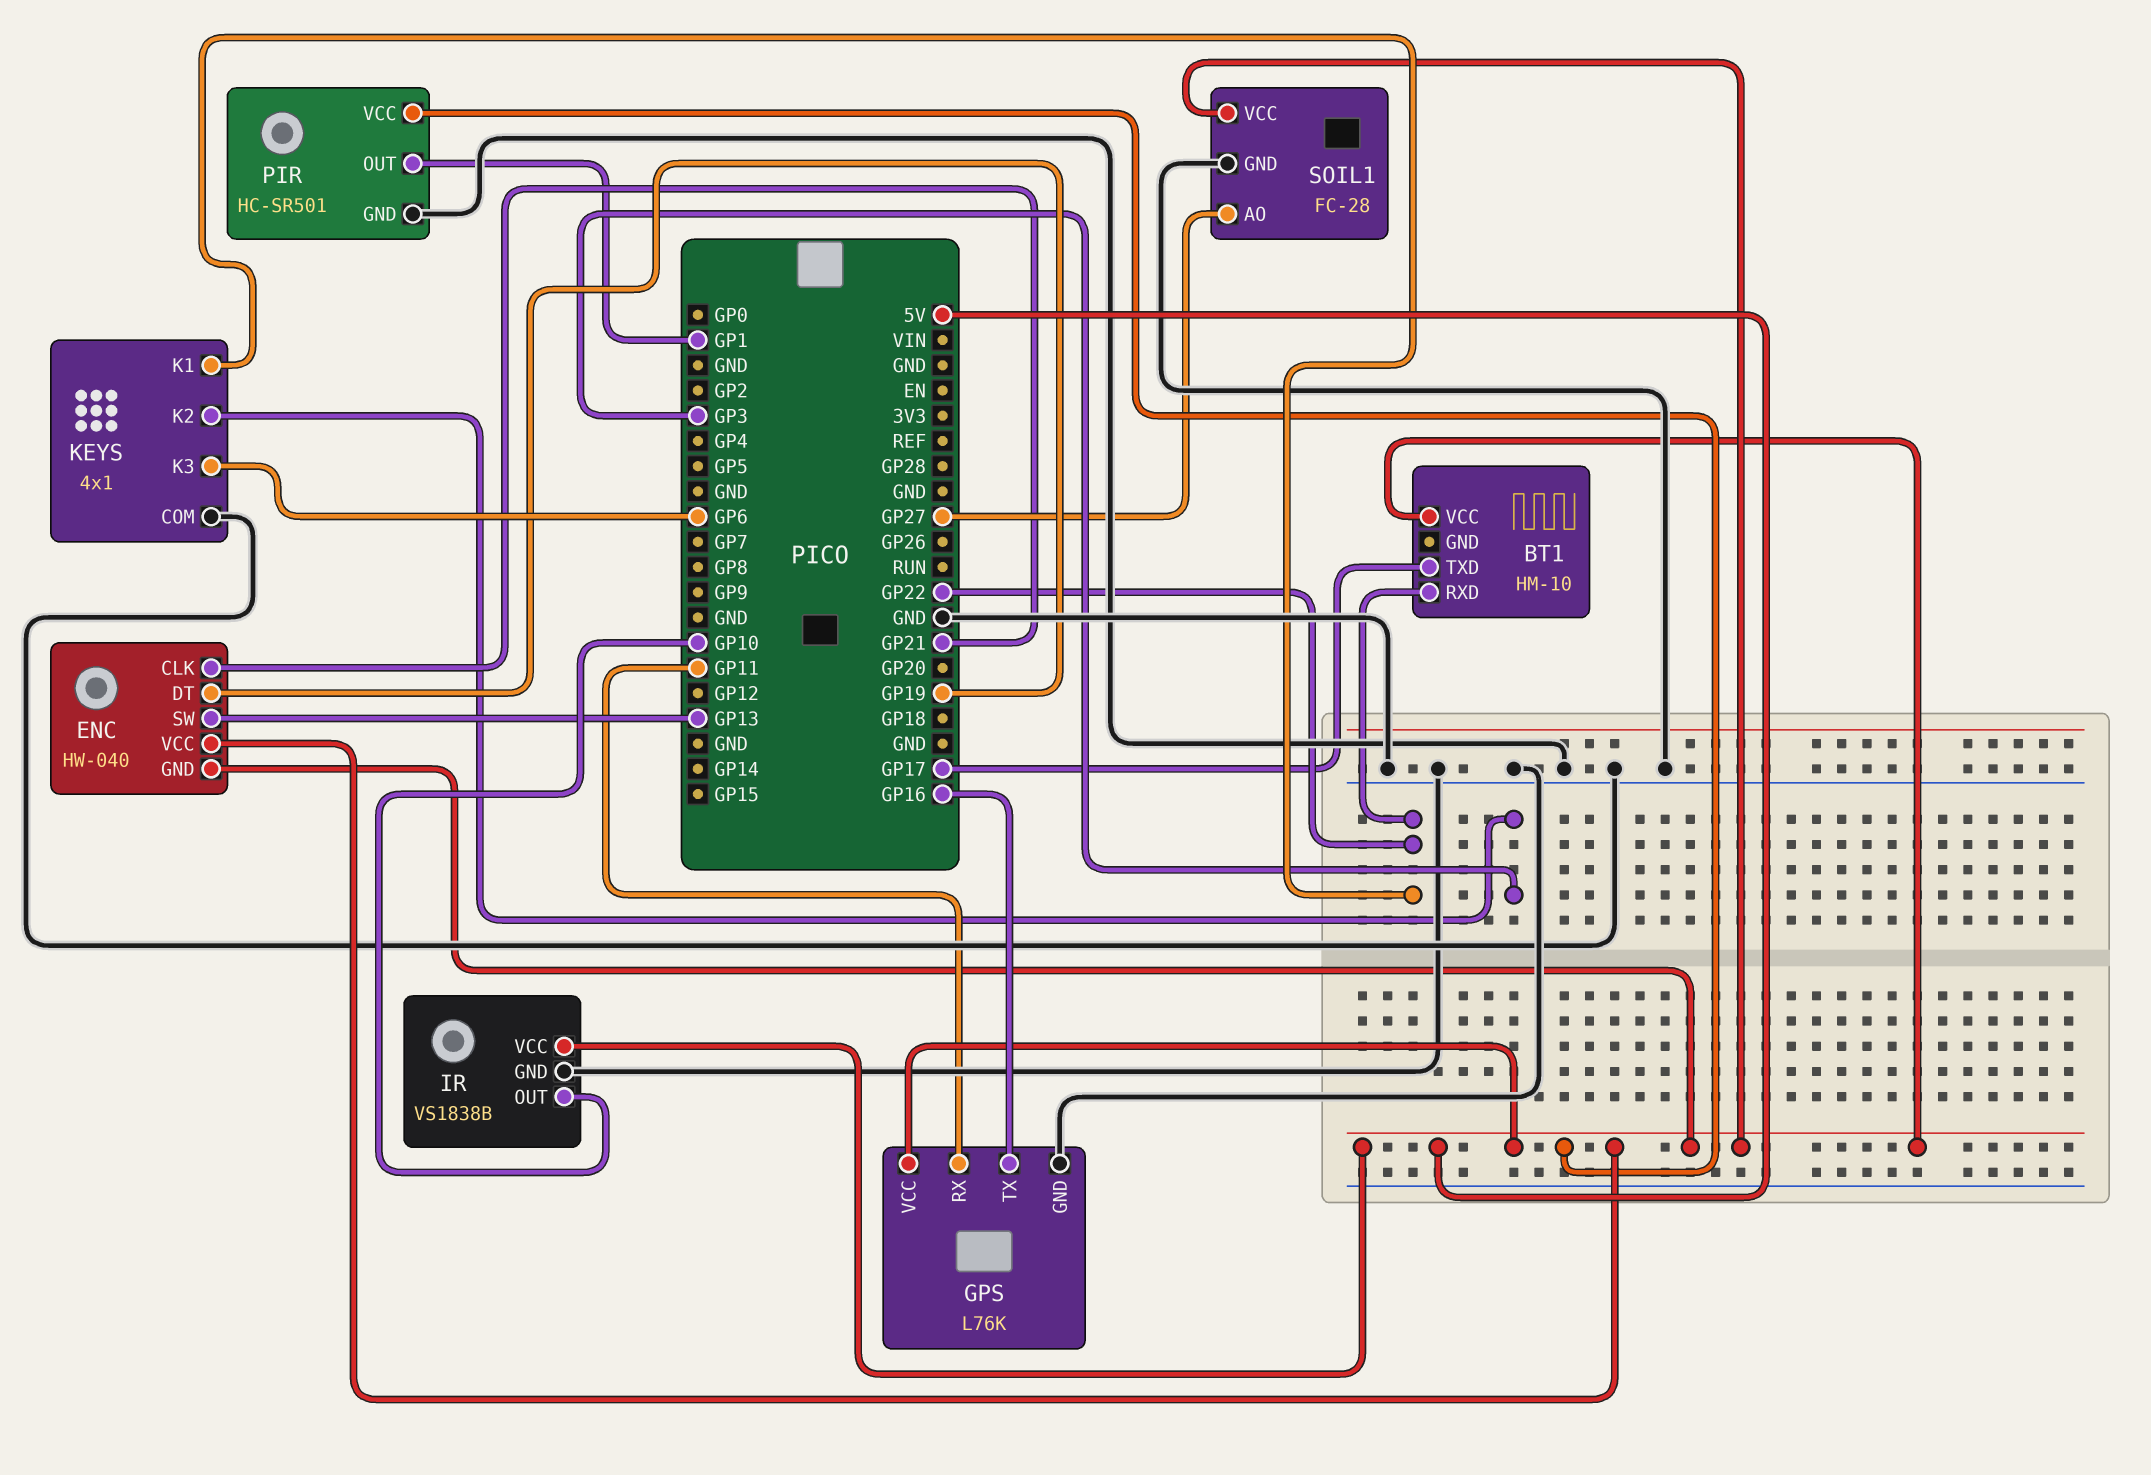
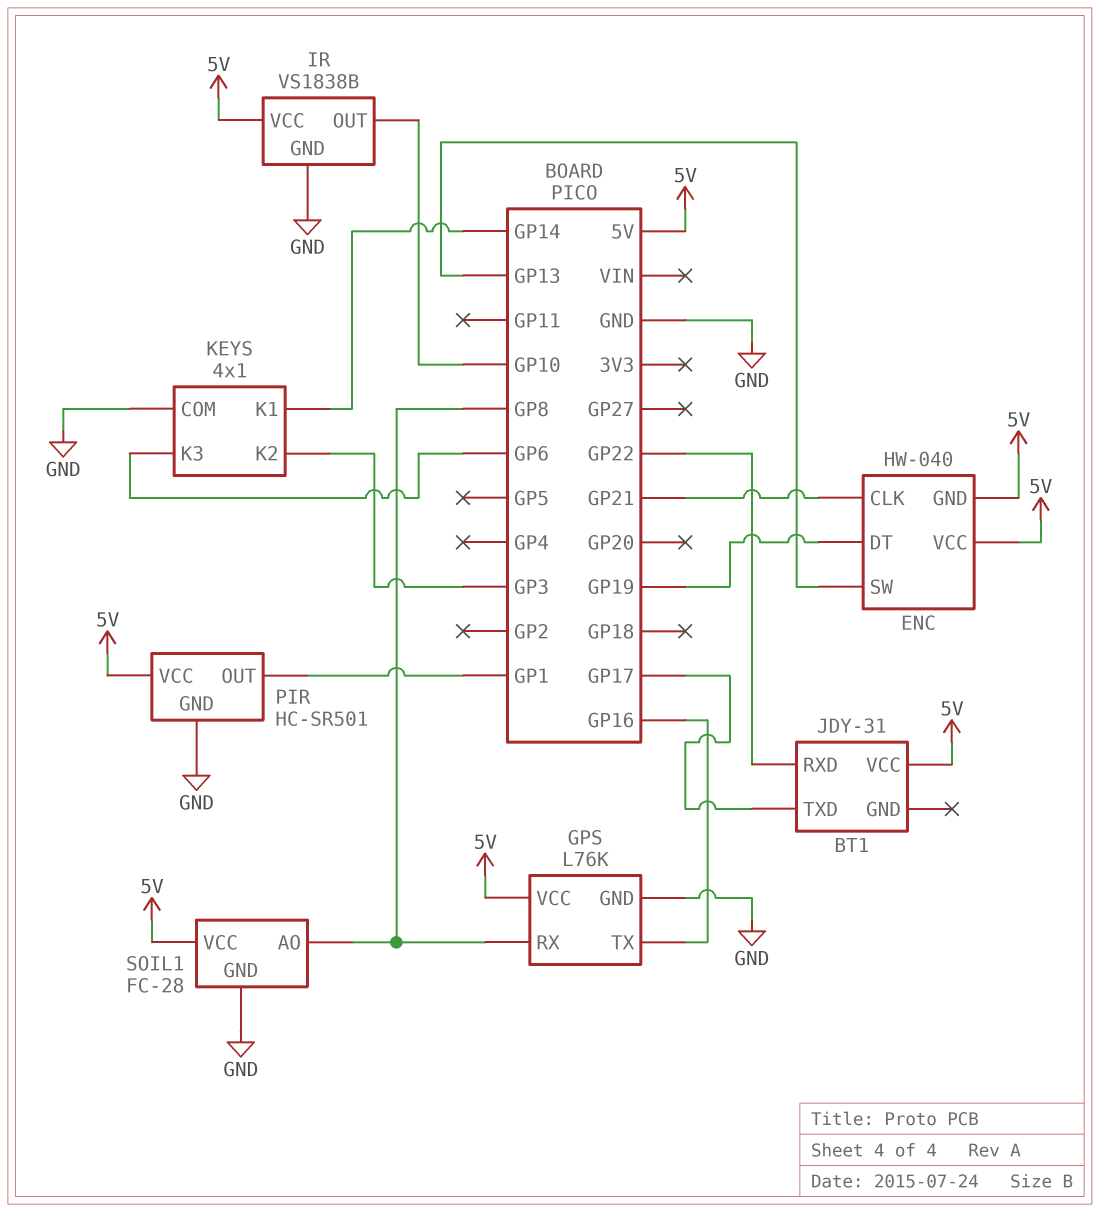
BT1: HM-10 -> JDY-31
GPS pin RX: GP11 -> GP8
KEYS pin K1: GP22 -> GP14
SOIL1 pin AO: GP27 -> GP8

